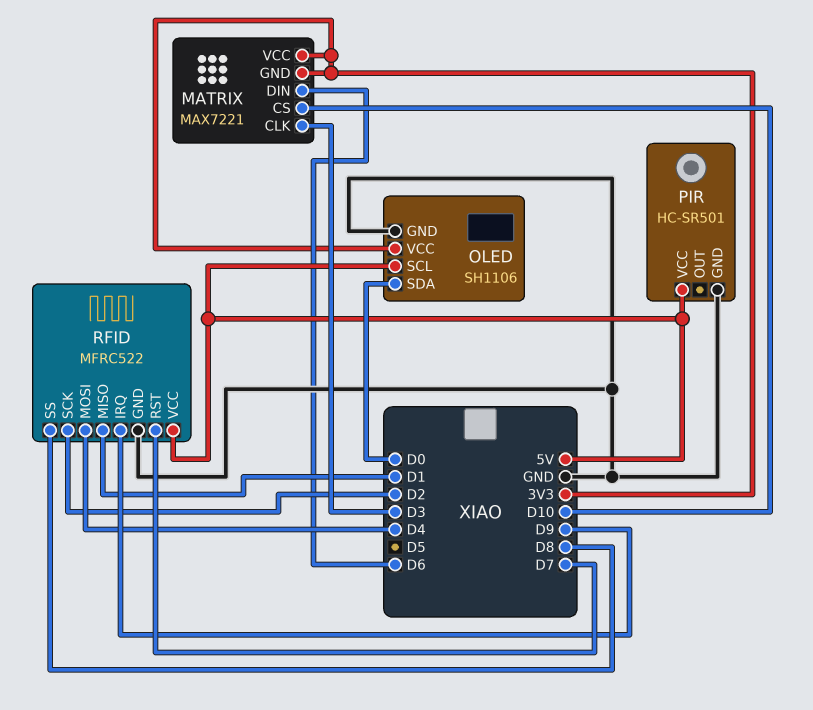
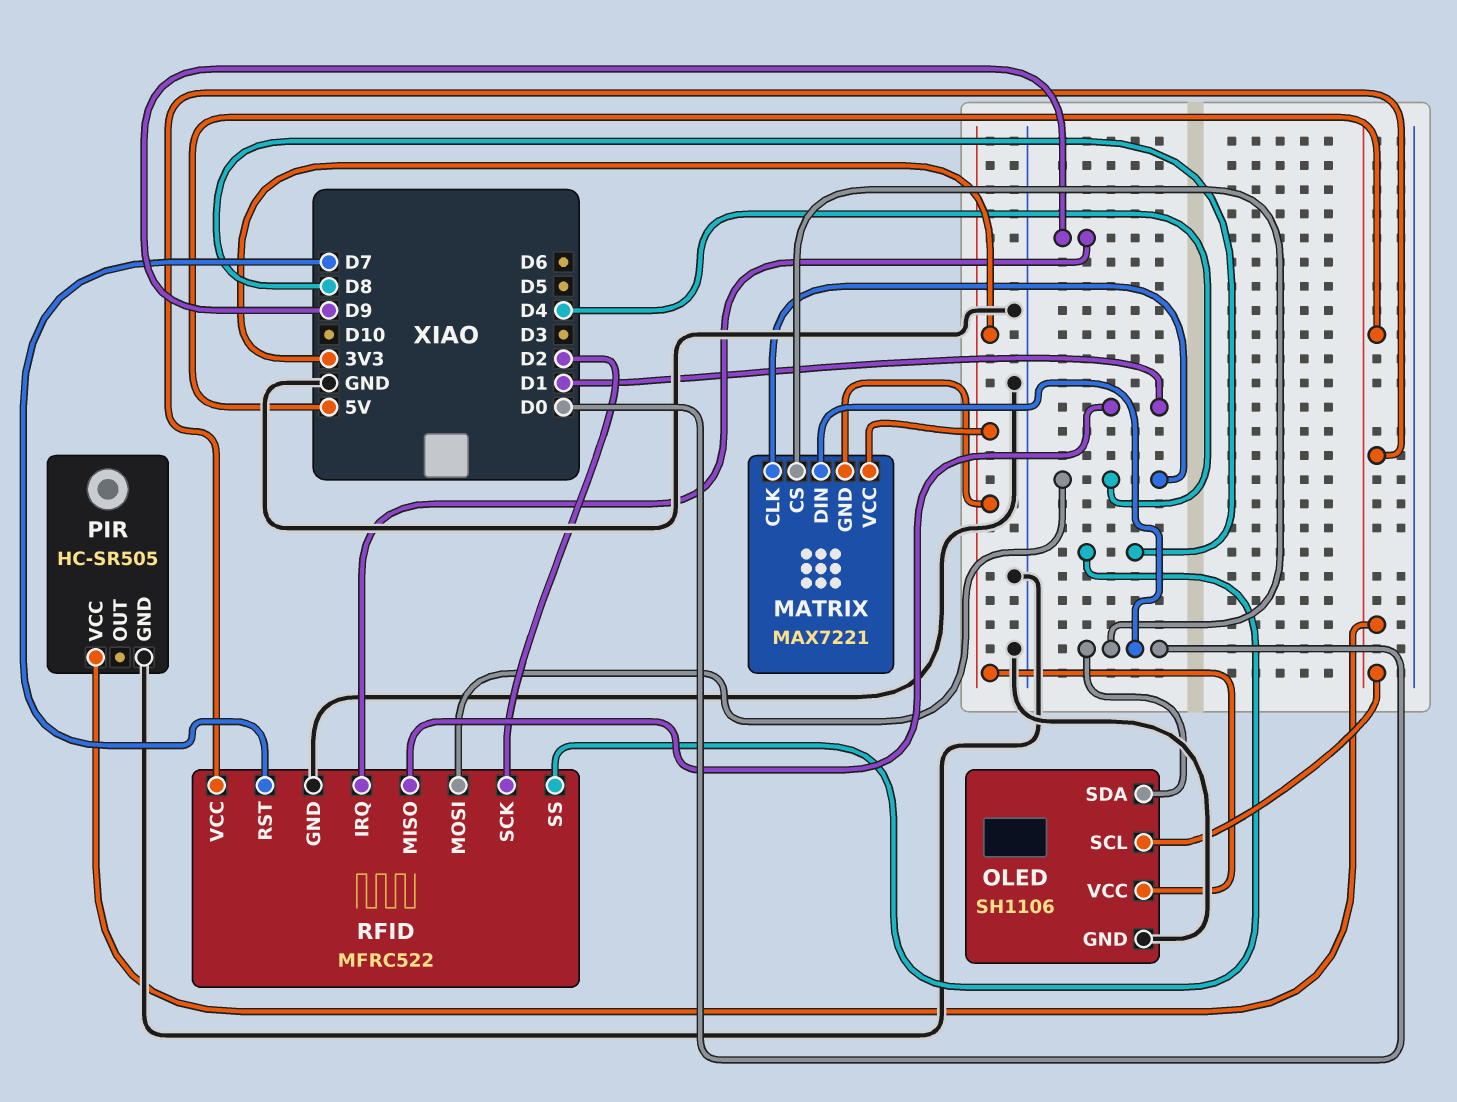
MATRIX pin CLK: D3 -> D4
MATRIX pin CS: D10 -> D0
MATRIX pin DIN: D6 -> D0
PIR: HC-SR501 -> HC-SR505

